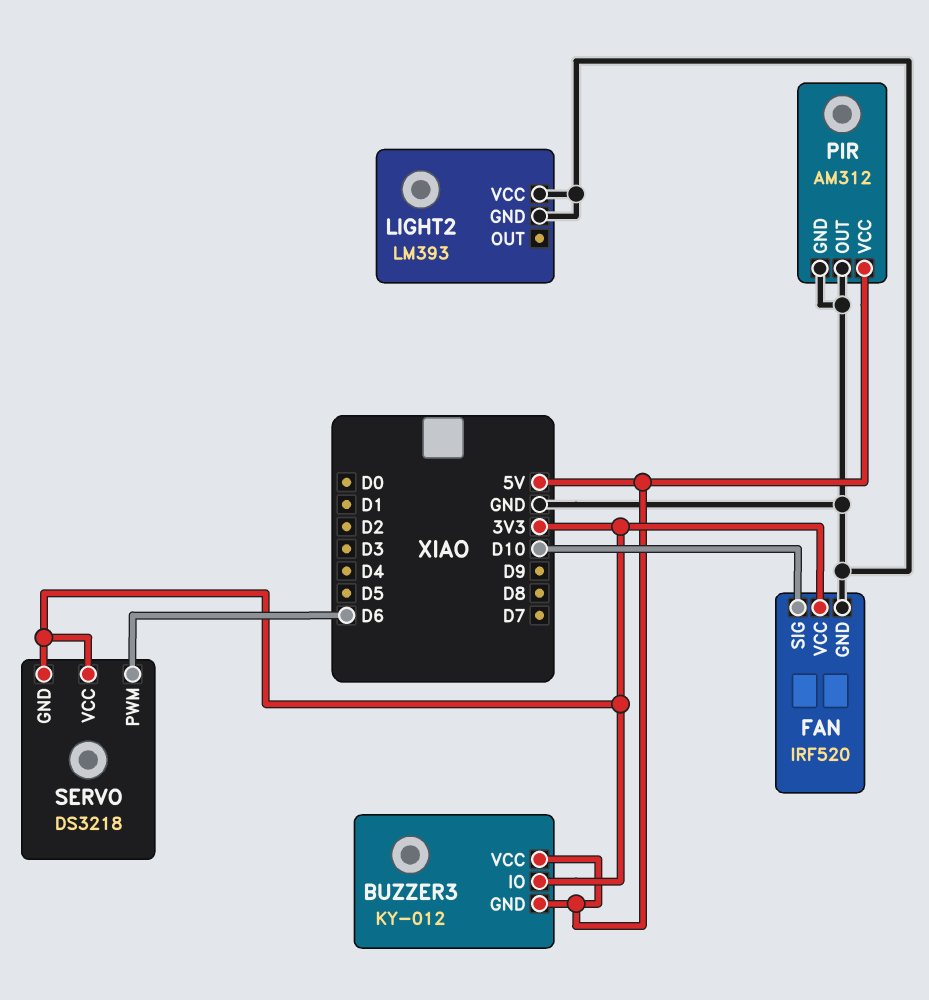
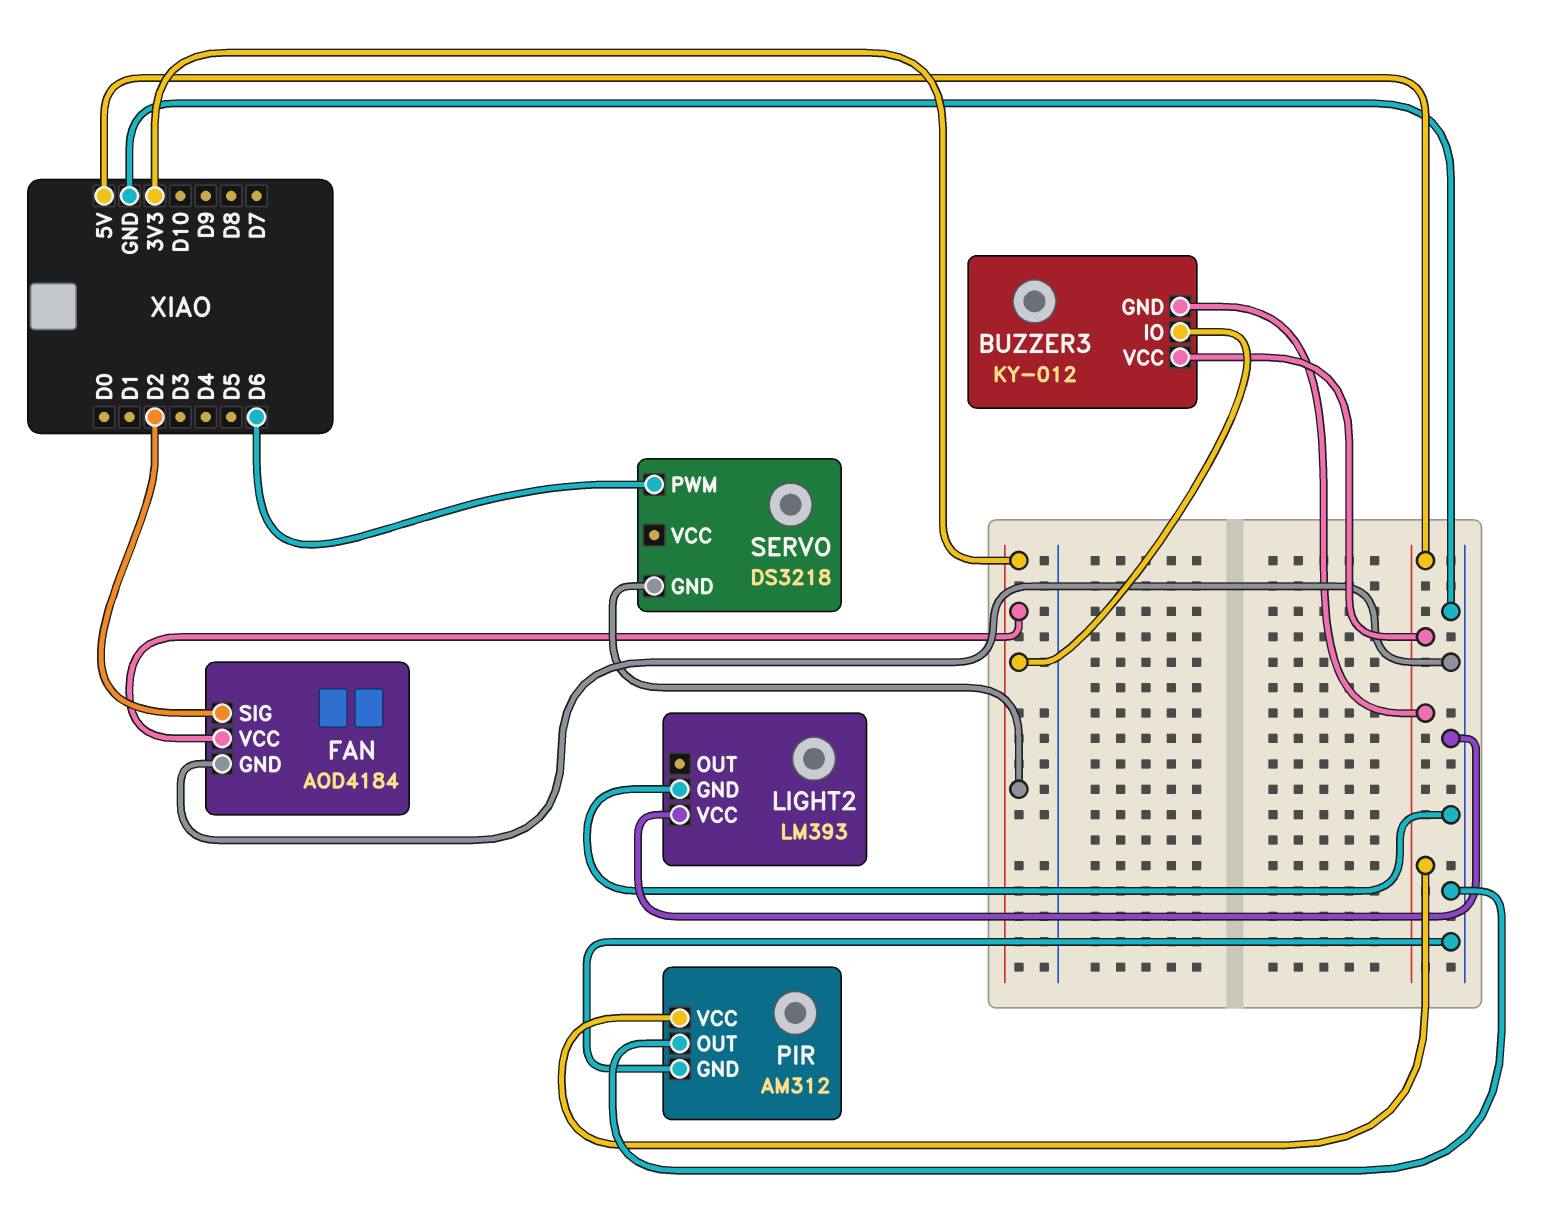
FAN: IRF520 -> AOD4184
FAN pin SIG: D10 -> D2
SERVO pin VCC: 3V3 -> none

